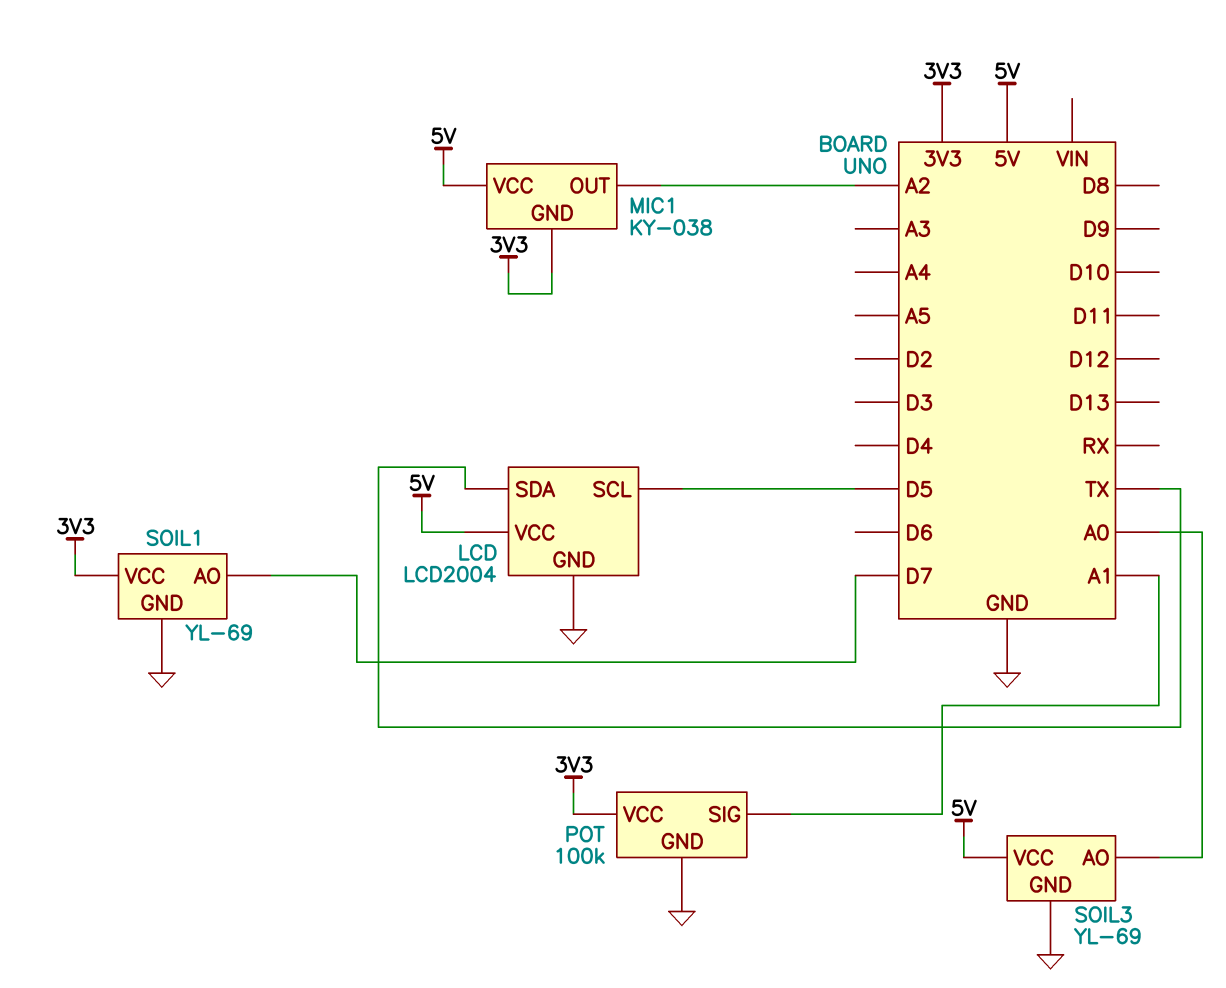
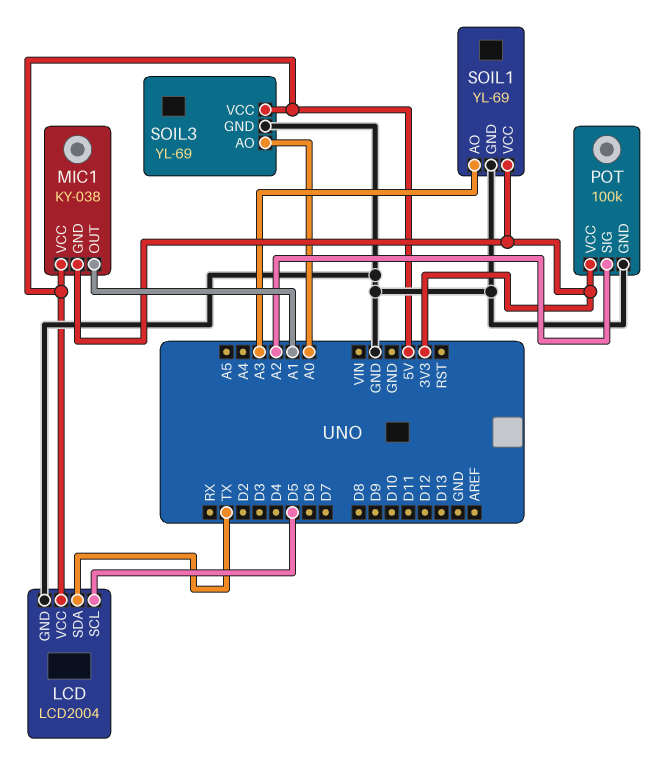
MIC1 pin OUT: A2 -> A1
POT pin SIG: A1 -> A2
SOIL1 pin AO: D7 -> A3

